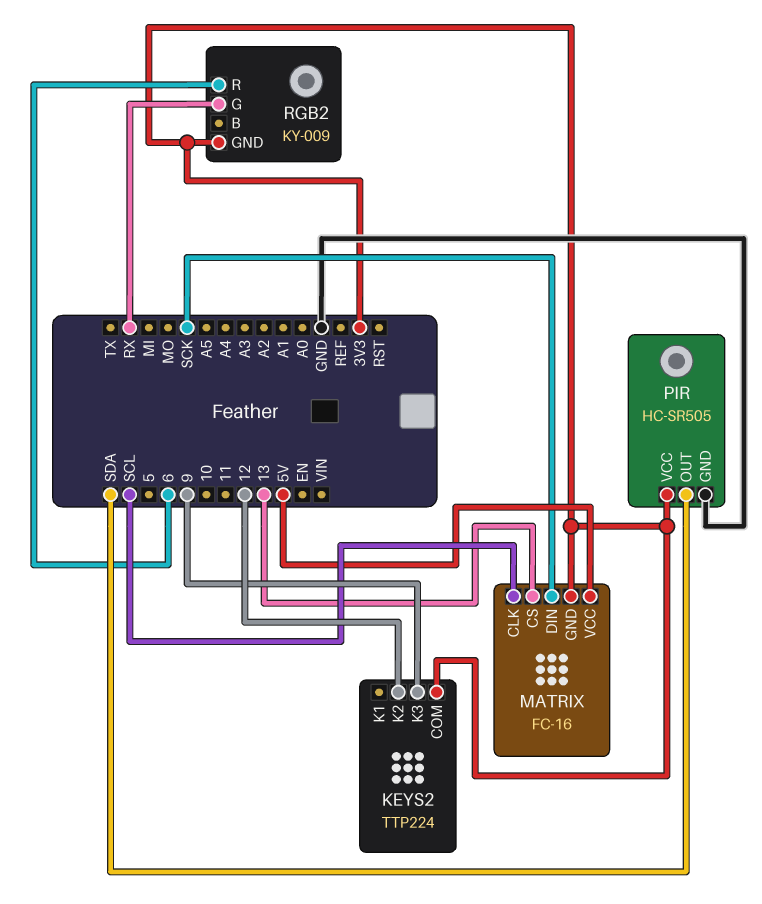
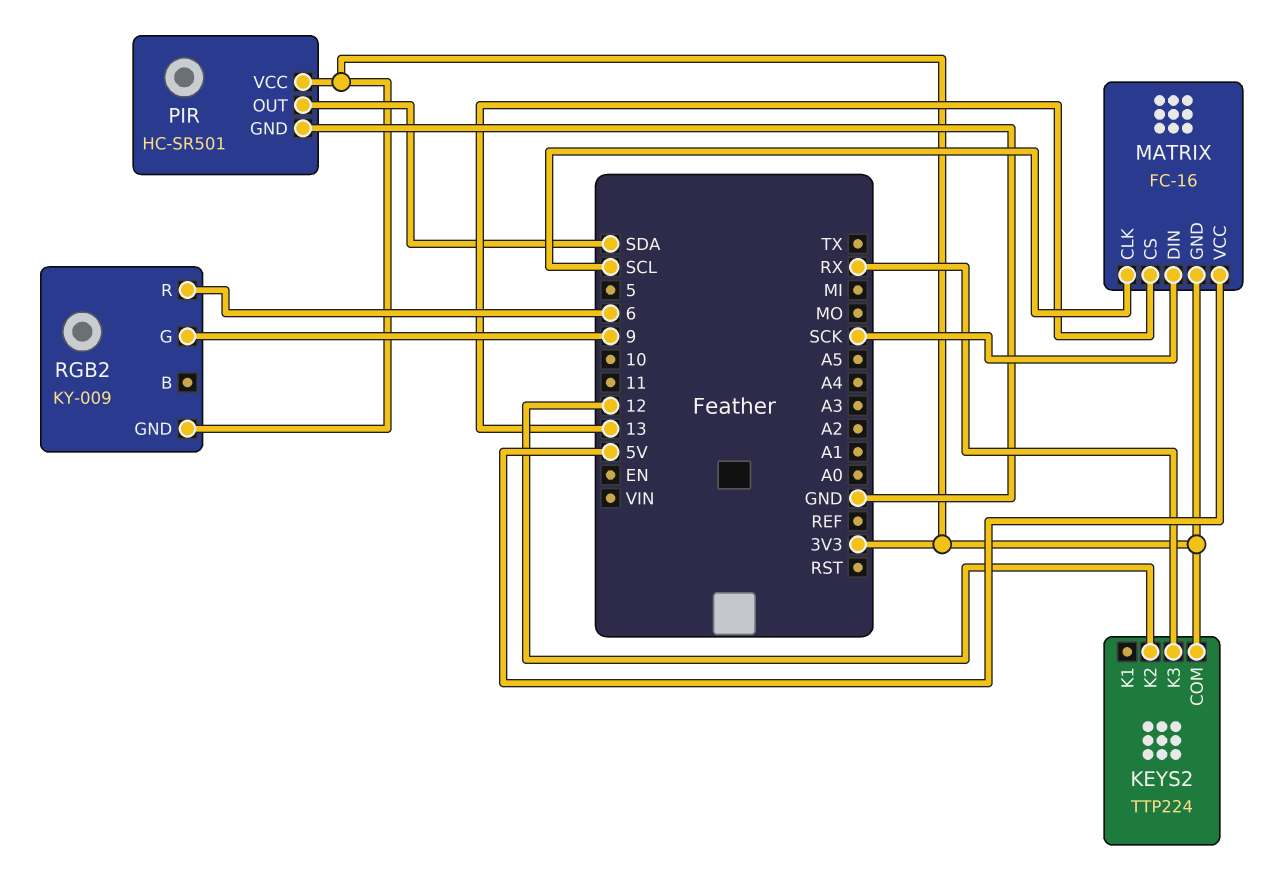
KEYS2 pin K3: 9 -> RX
PIR: HC-SR505 -> HC-SR501
RGB2 pin G: RX -> 9

